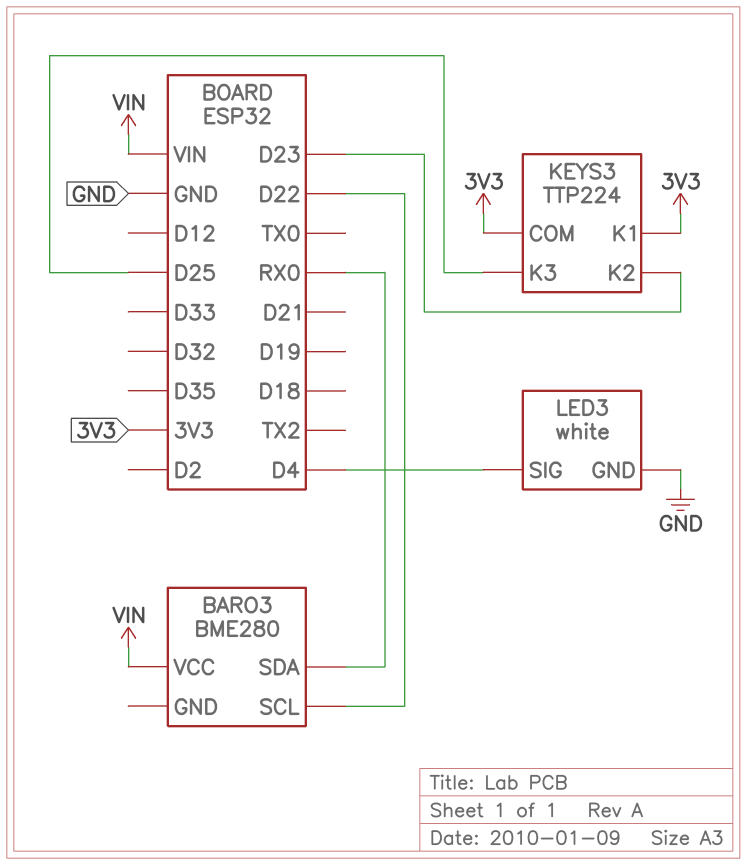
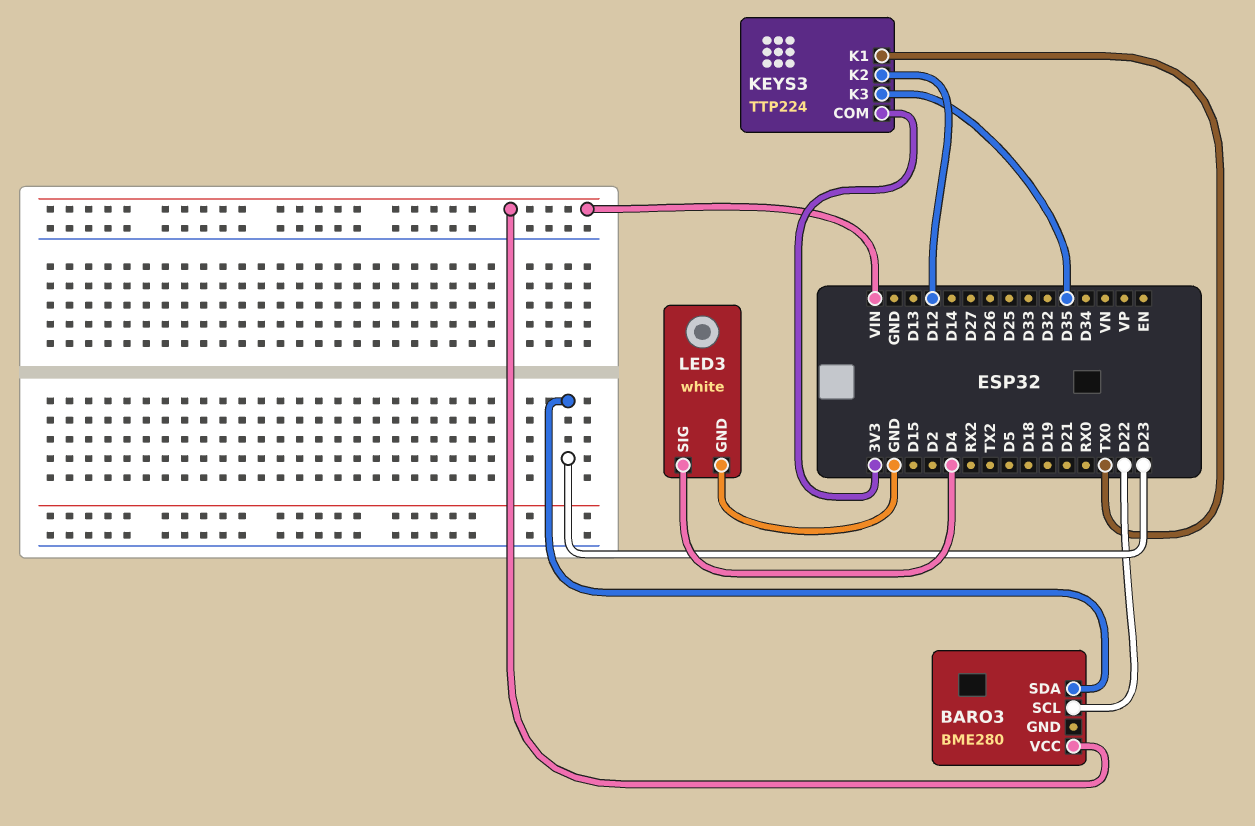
BARO3 pin SDA: RX0 -> D23
KEYS3 pin K1: 3V3 -> TX0
KEYS3 pin K2: D23 -> D12
KEYS3 pin K3: D25 -> D35

